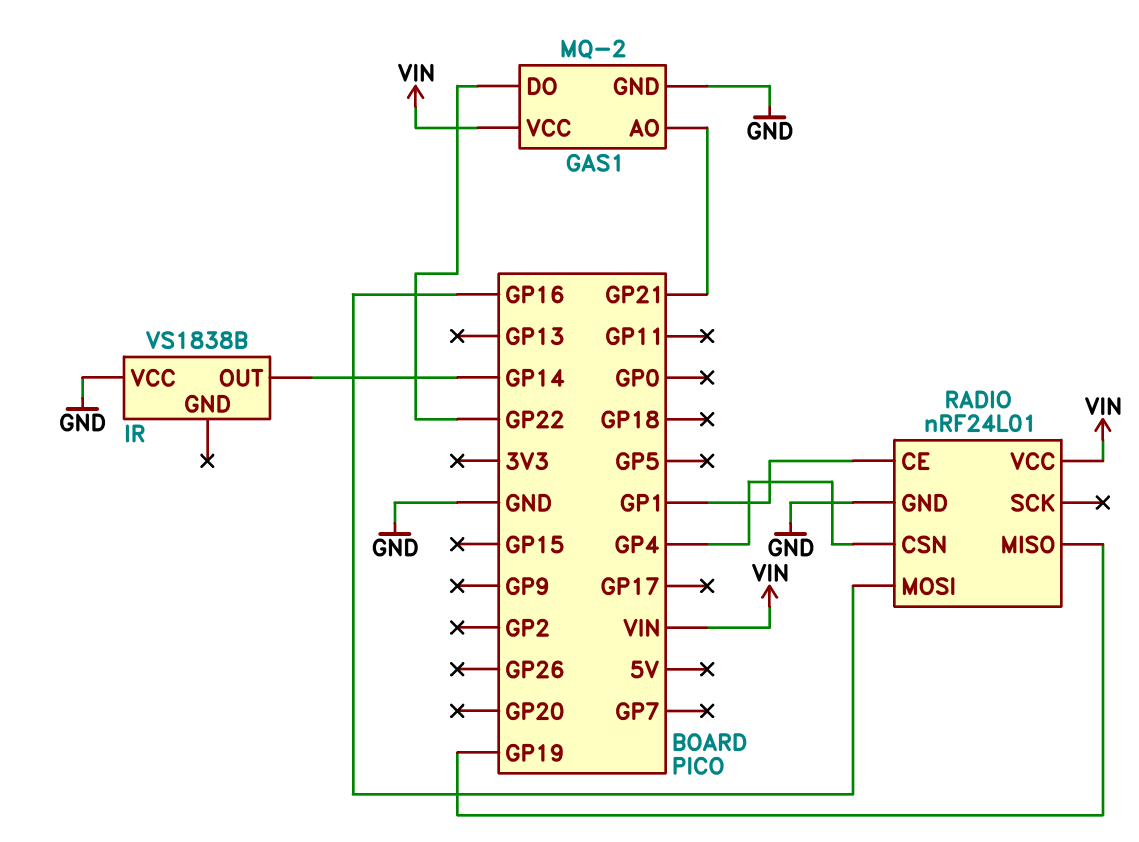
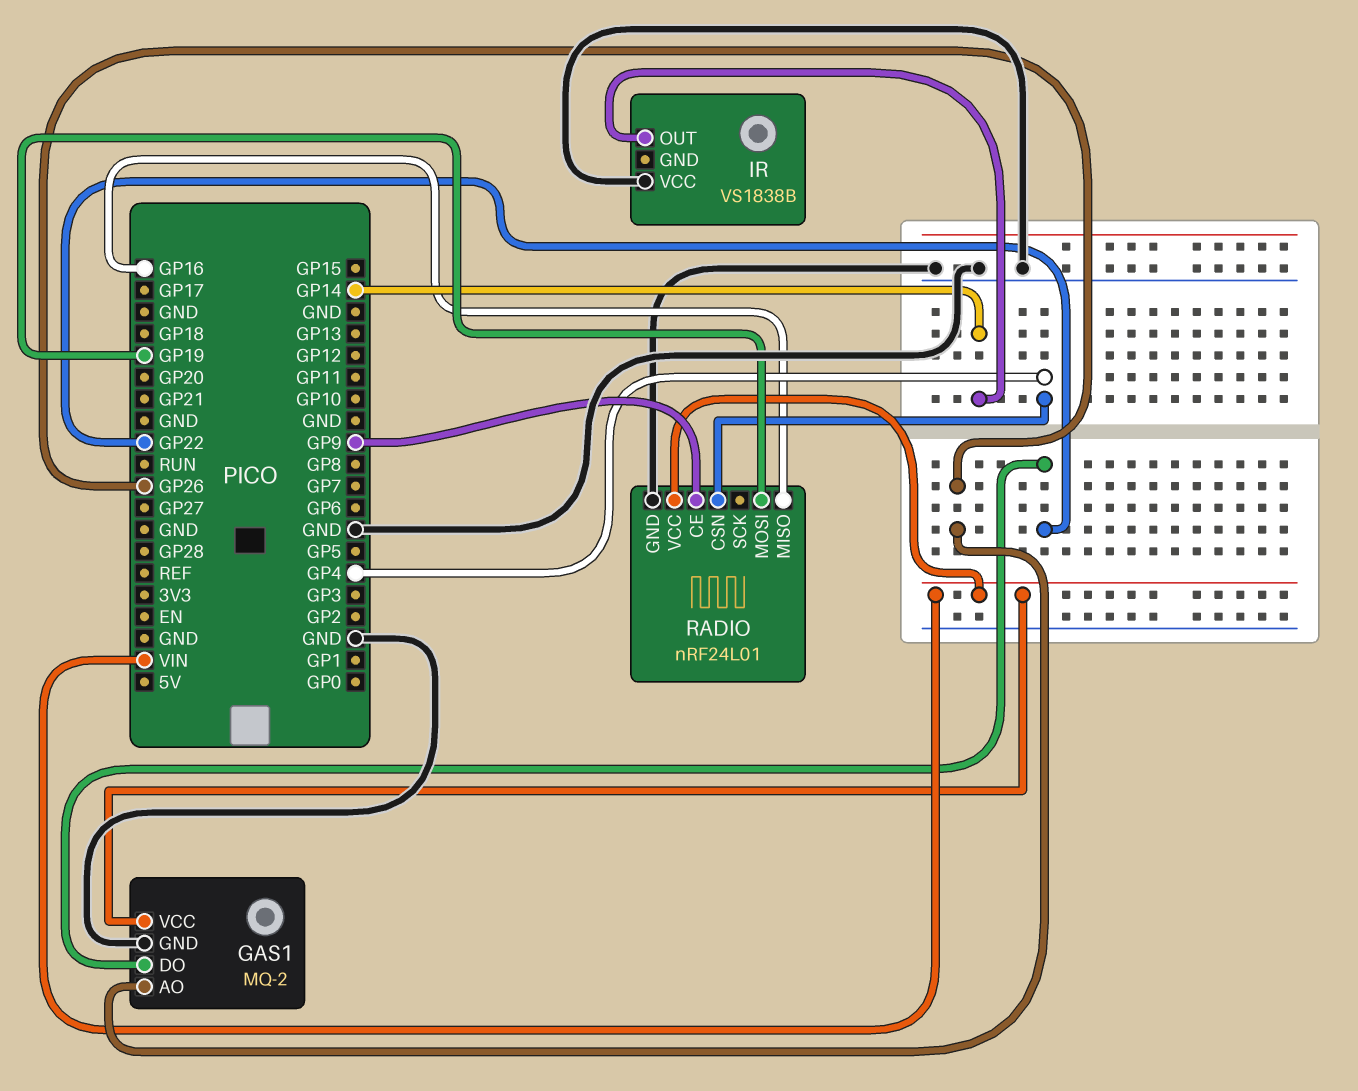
GAS1 pin AO: GP21 -> GP26
RADIO pin CE: GP1 -> GP9
RADIO pin MISO: GP19 -> GP16
RADIO pin MOSI: GP16 -> GP19

